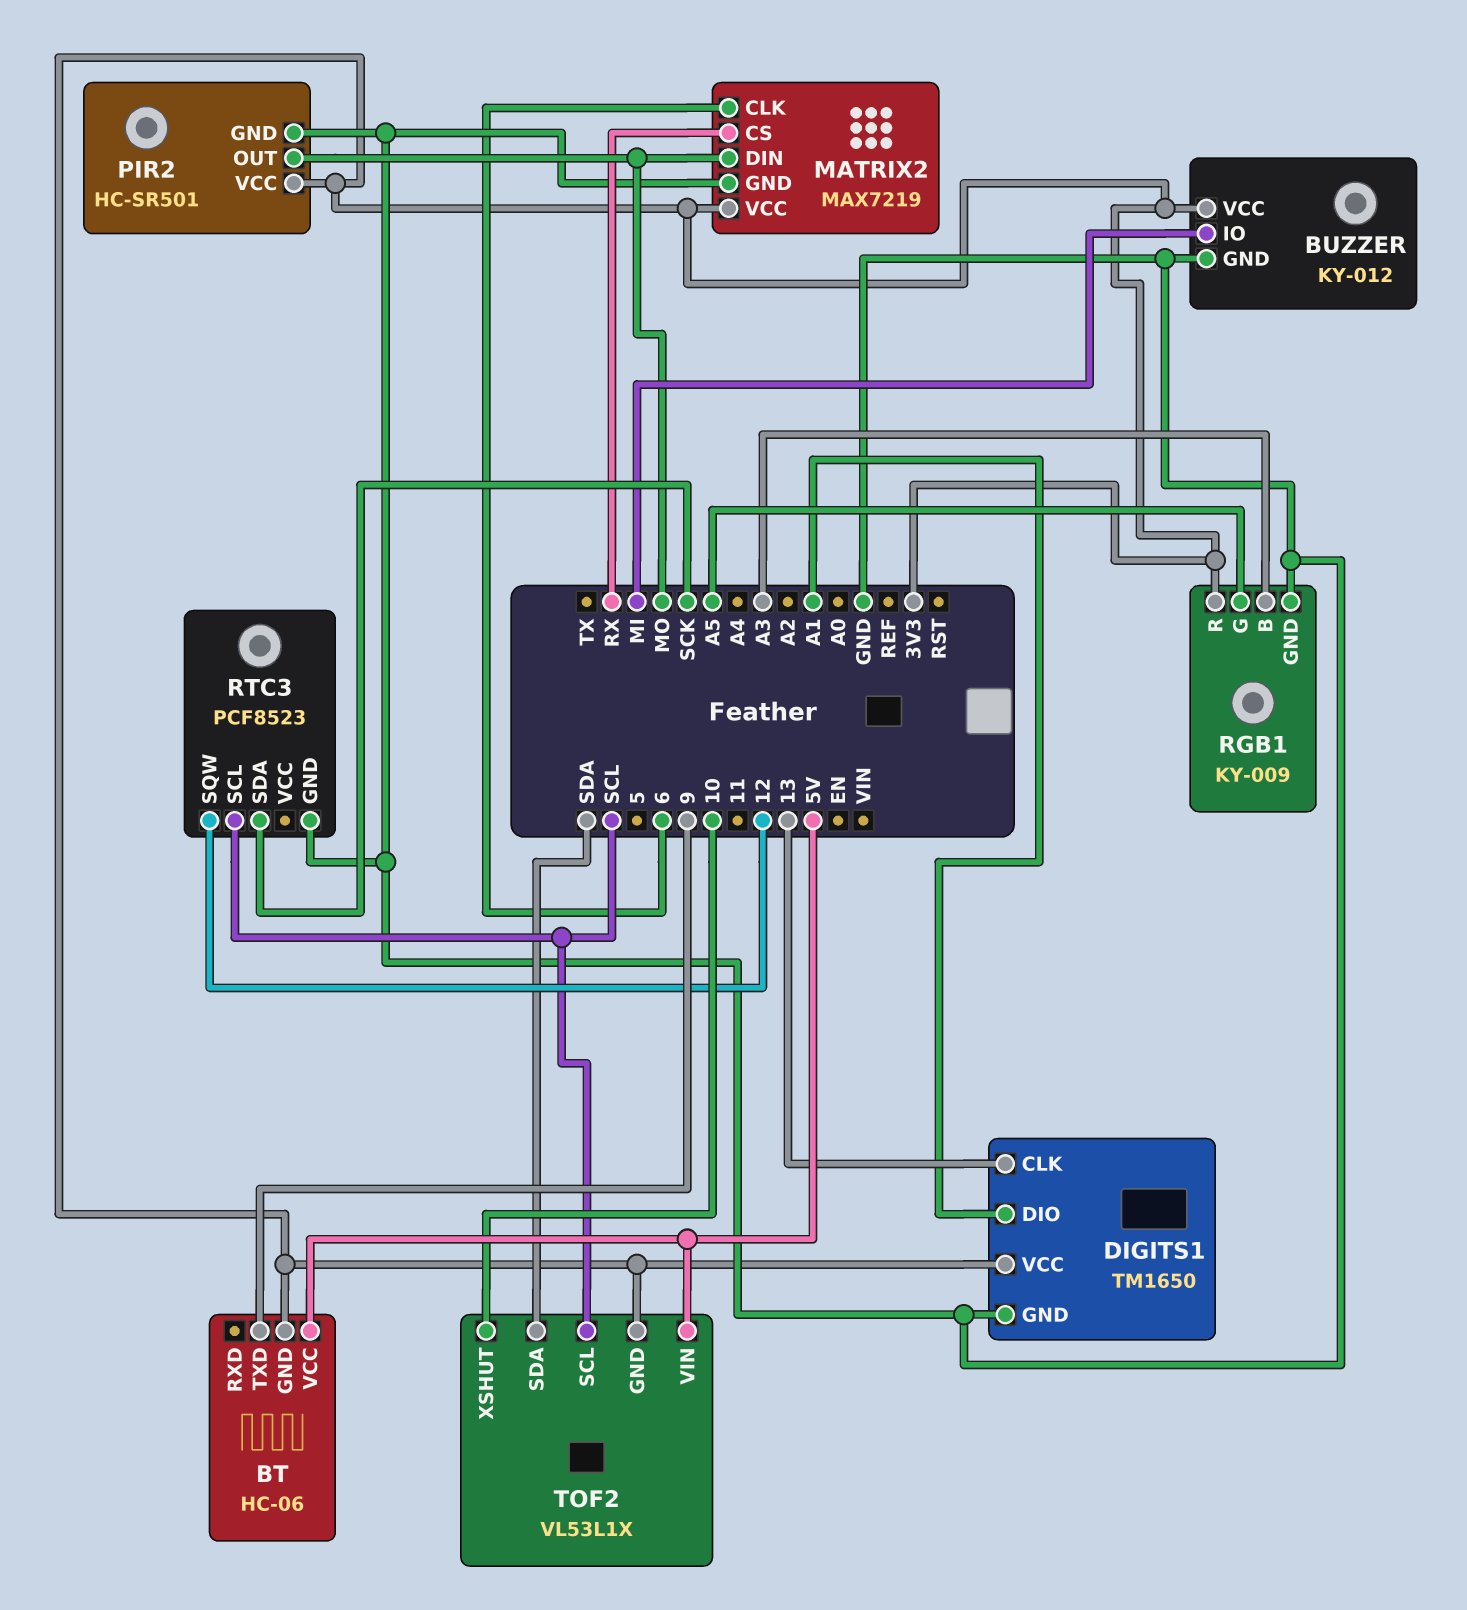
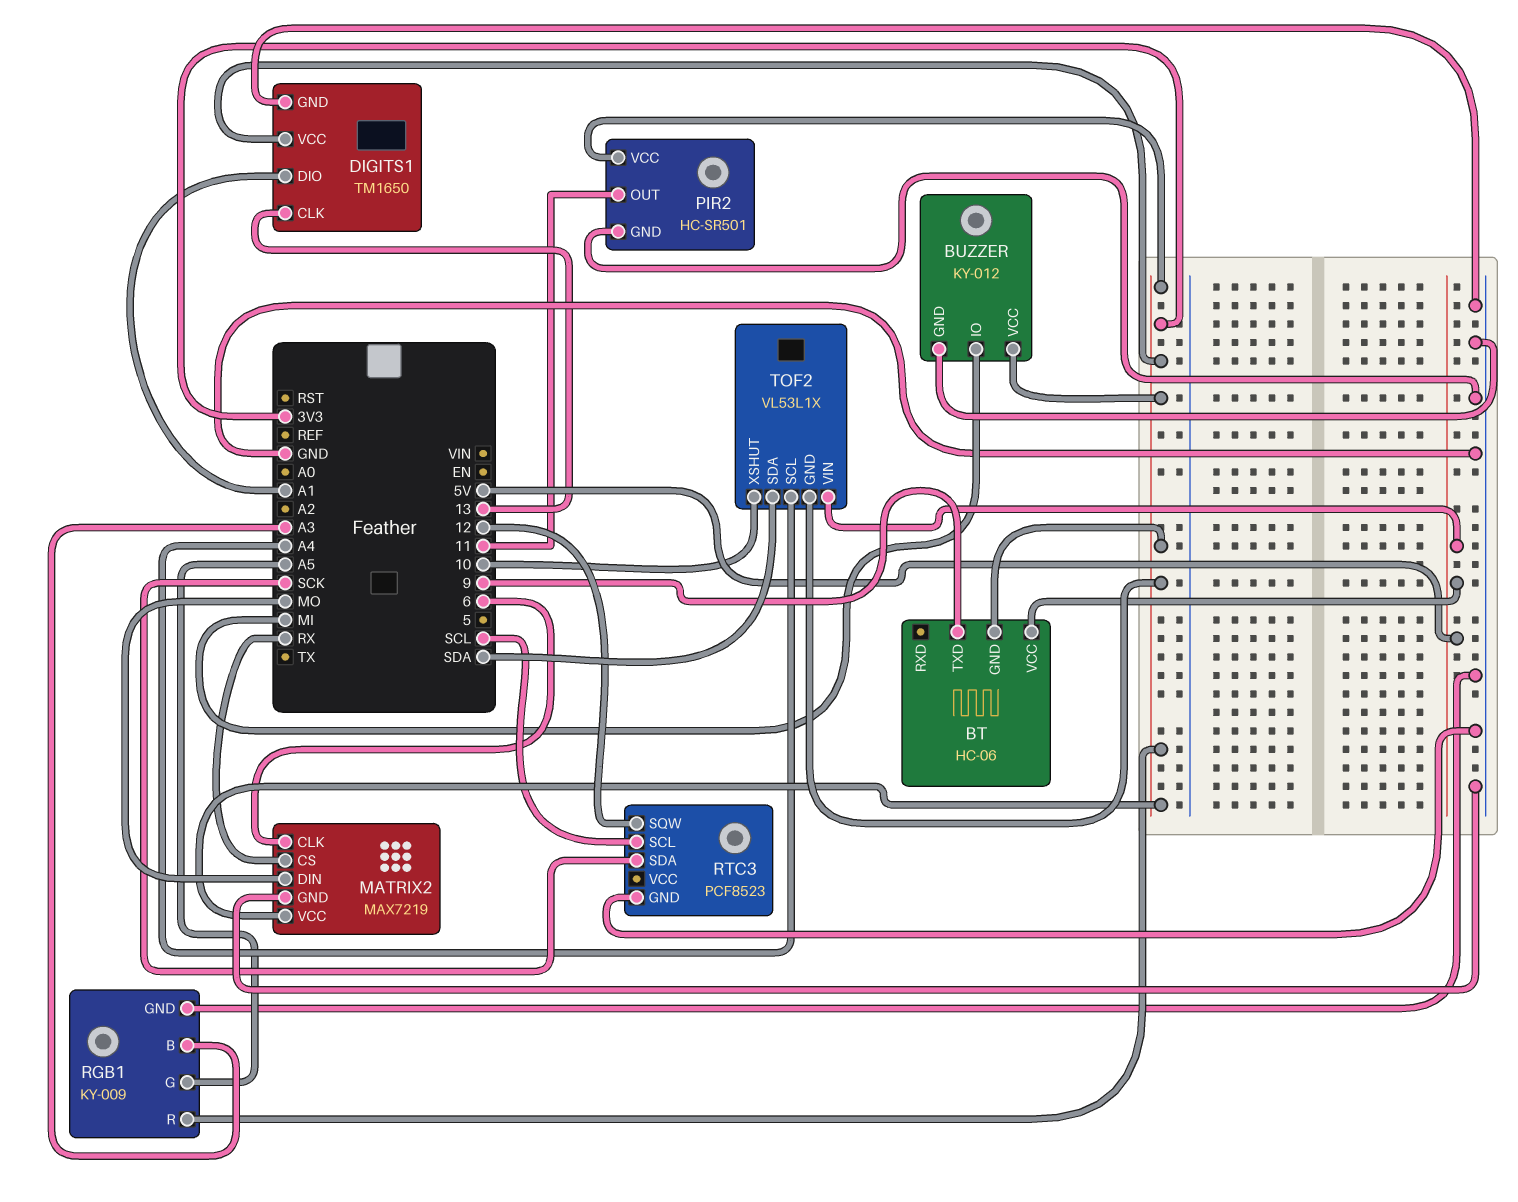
PIR2 pin OUT: MO -> 11
TOF2 pin SCL: SCL -> A4

